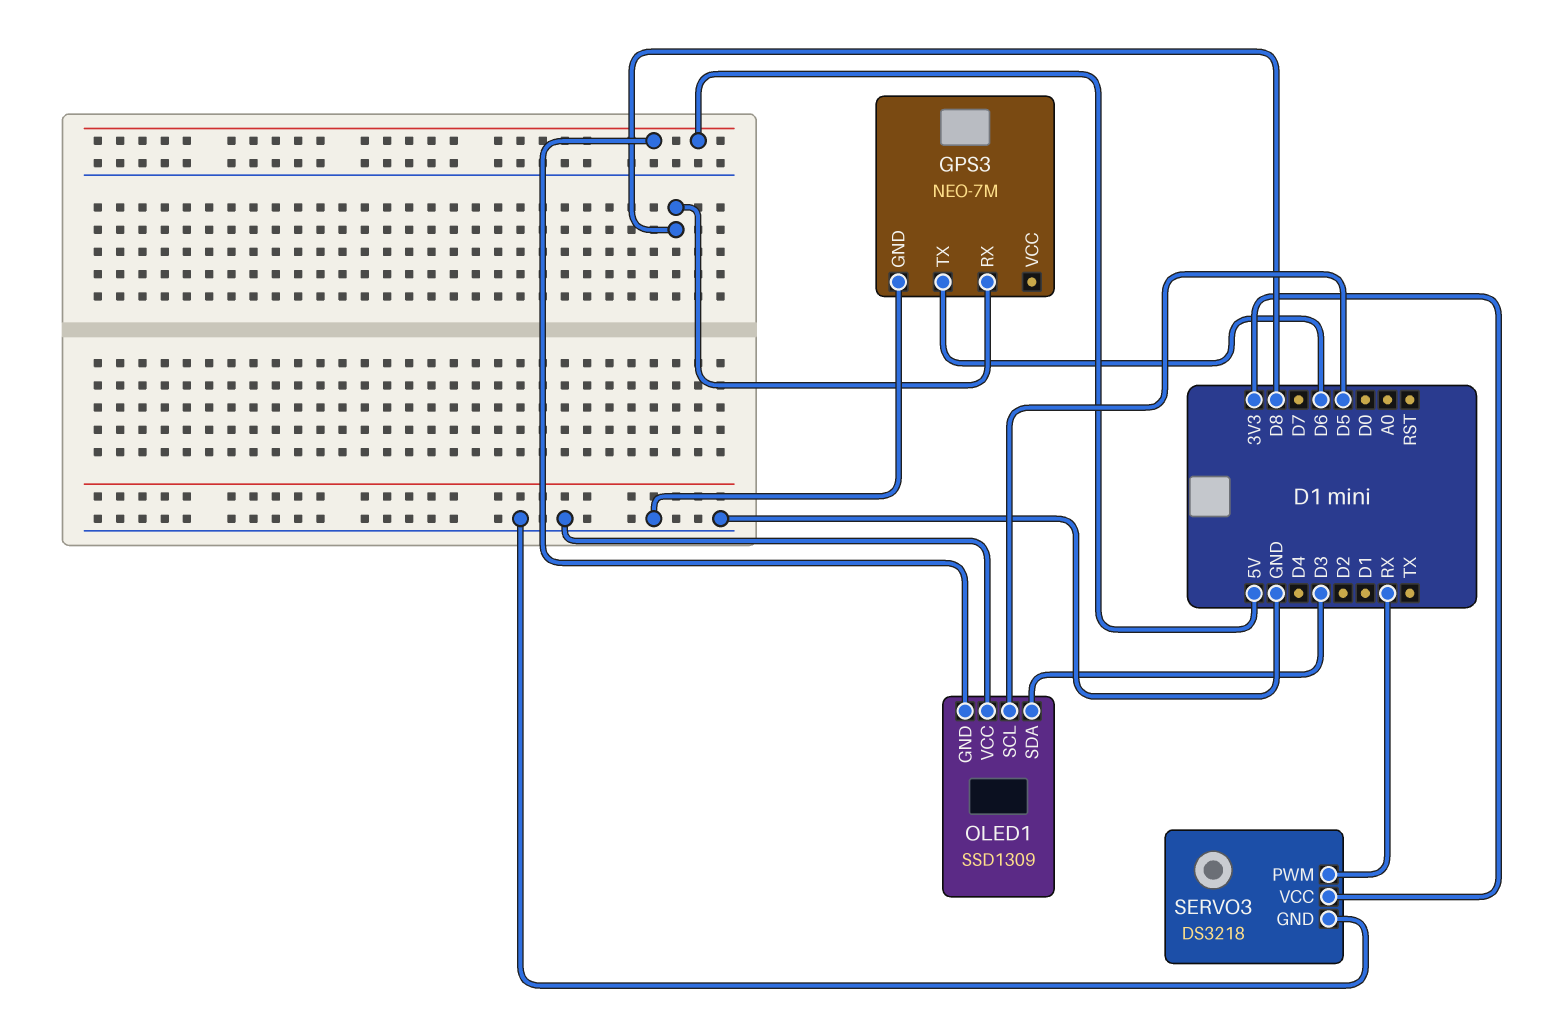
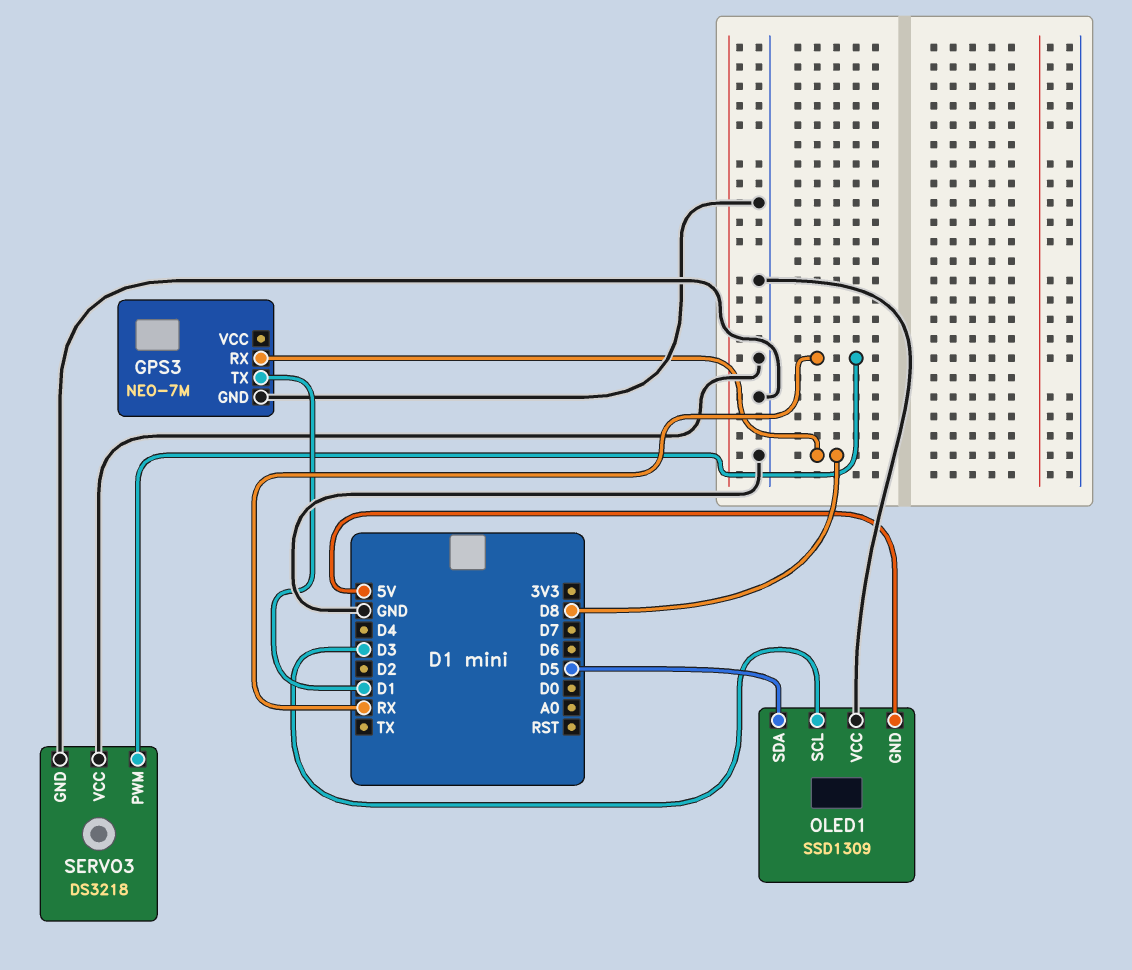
GPS3 pin TX: D6 -> D1
OLED1 pin SCL: D5 -> D3
OLED1 pin SDA: D3 -> D5
SERVO3 pin VCC: 3V3 -> GND

